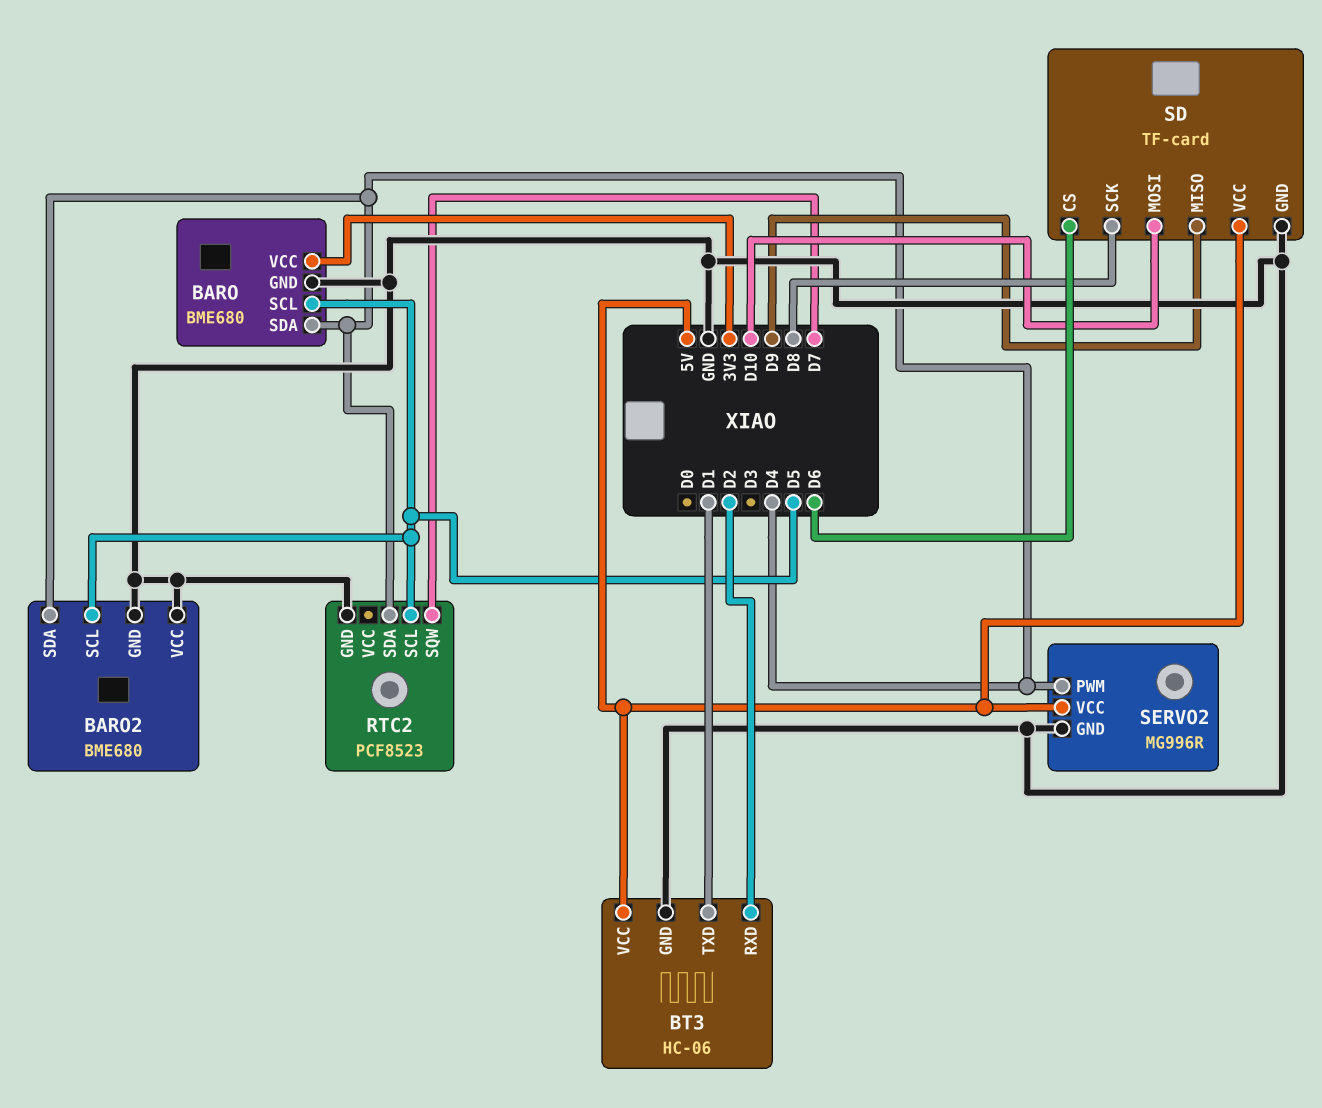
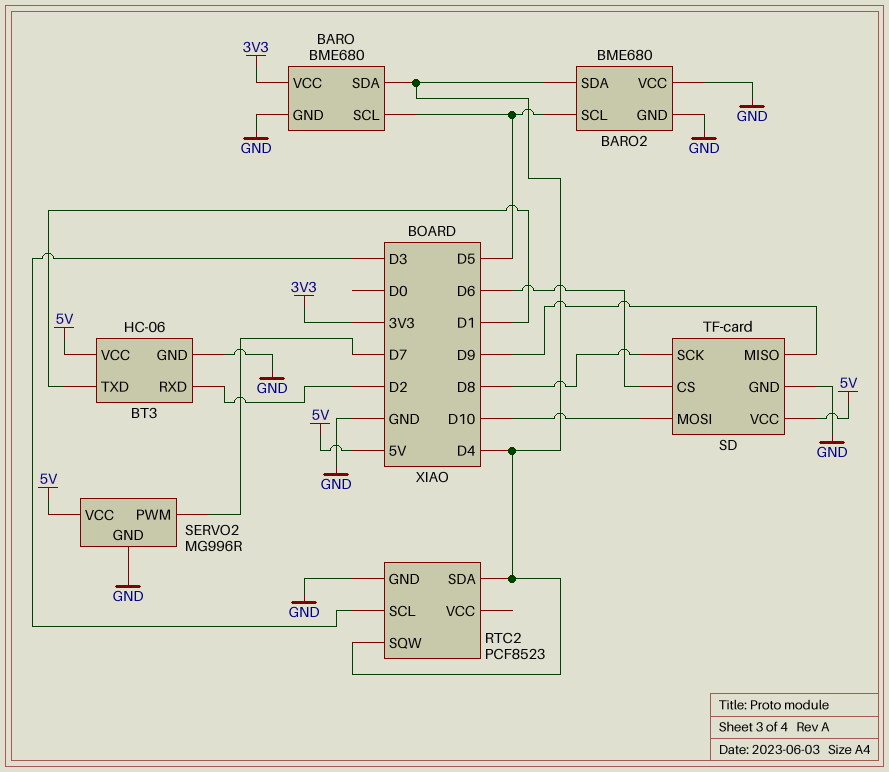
RTC2 pin SCL: D5 -> D3
RTC2 pin SQW: D7 -> D4
SERVO2 pin PWM: D4 -> D7

